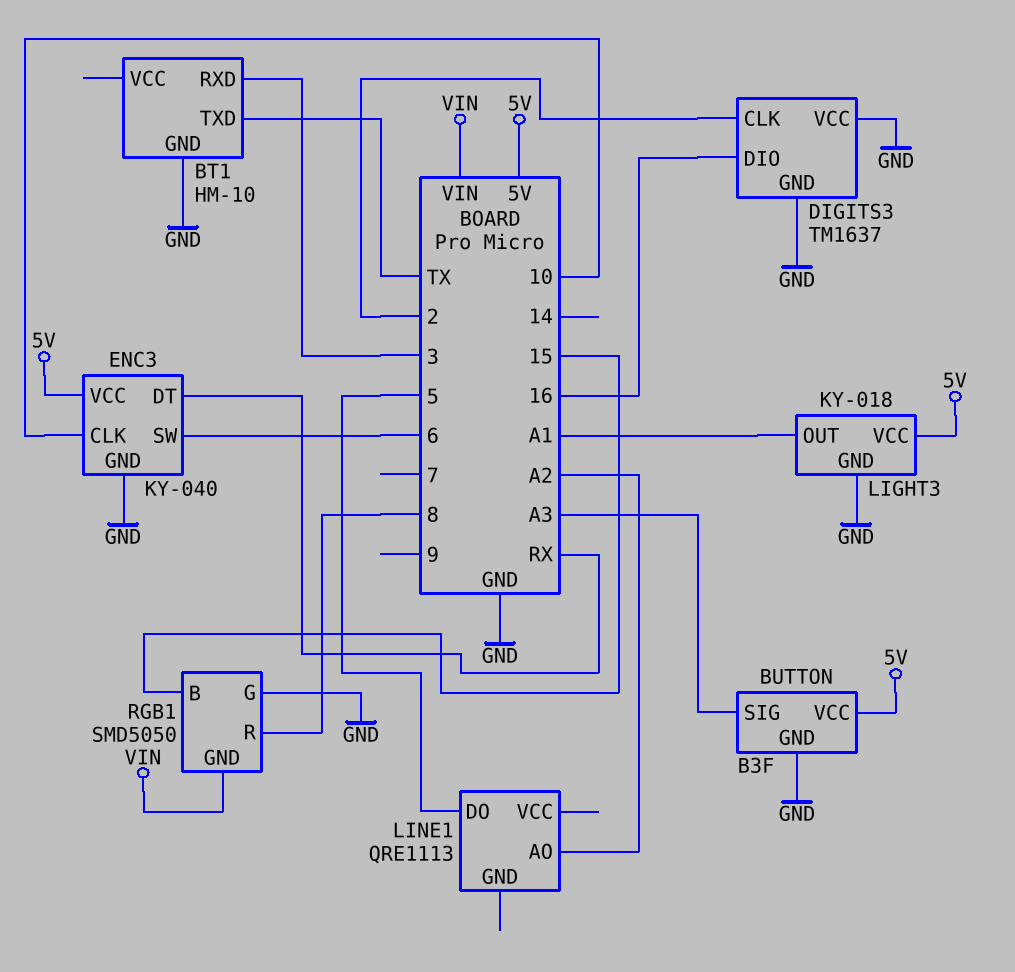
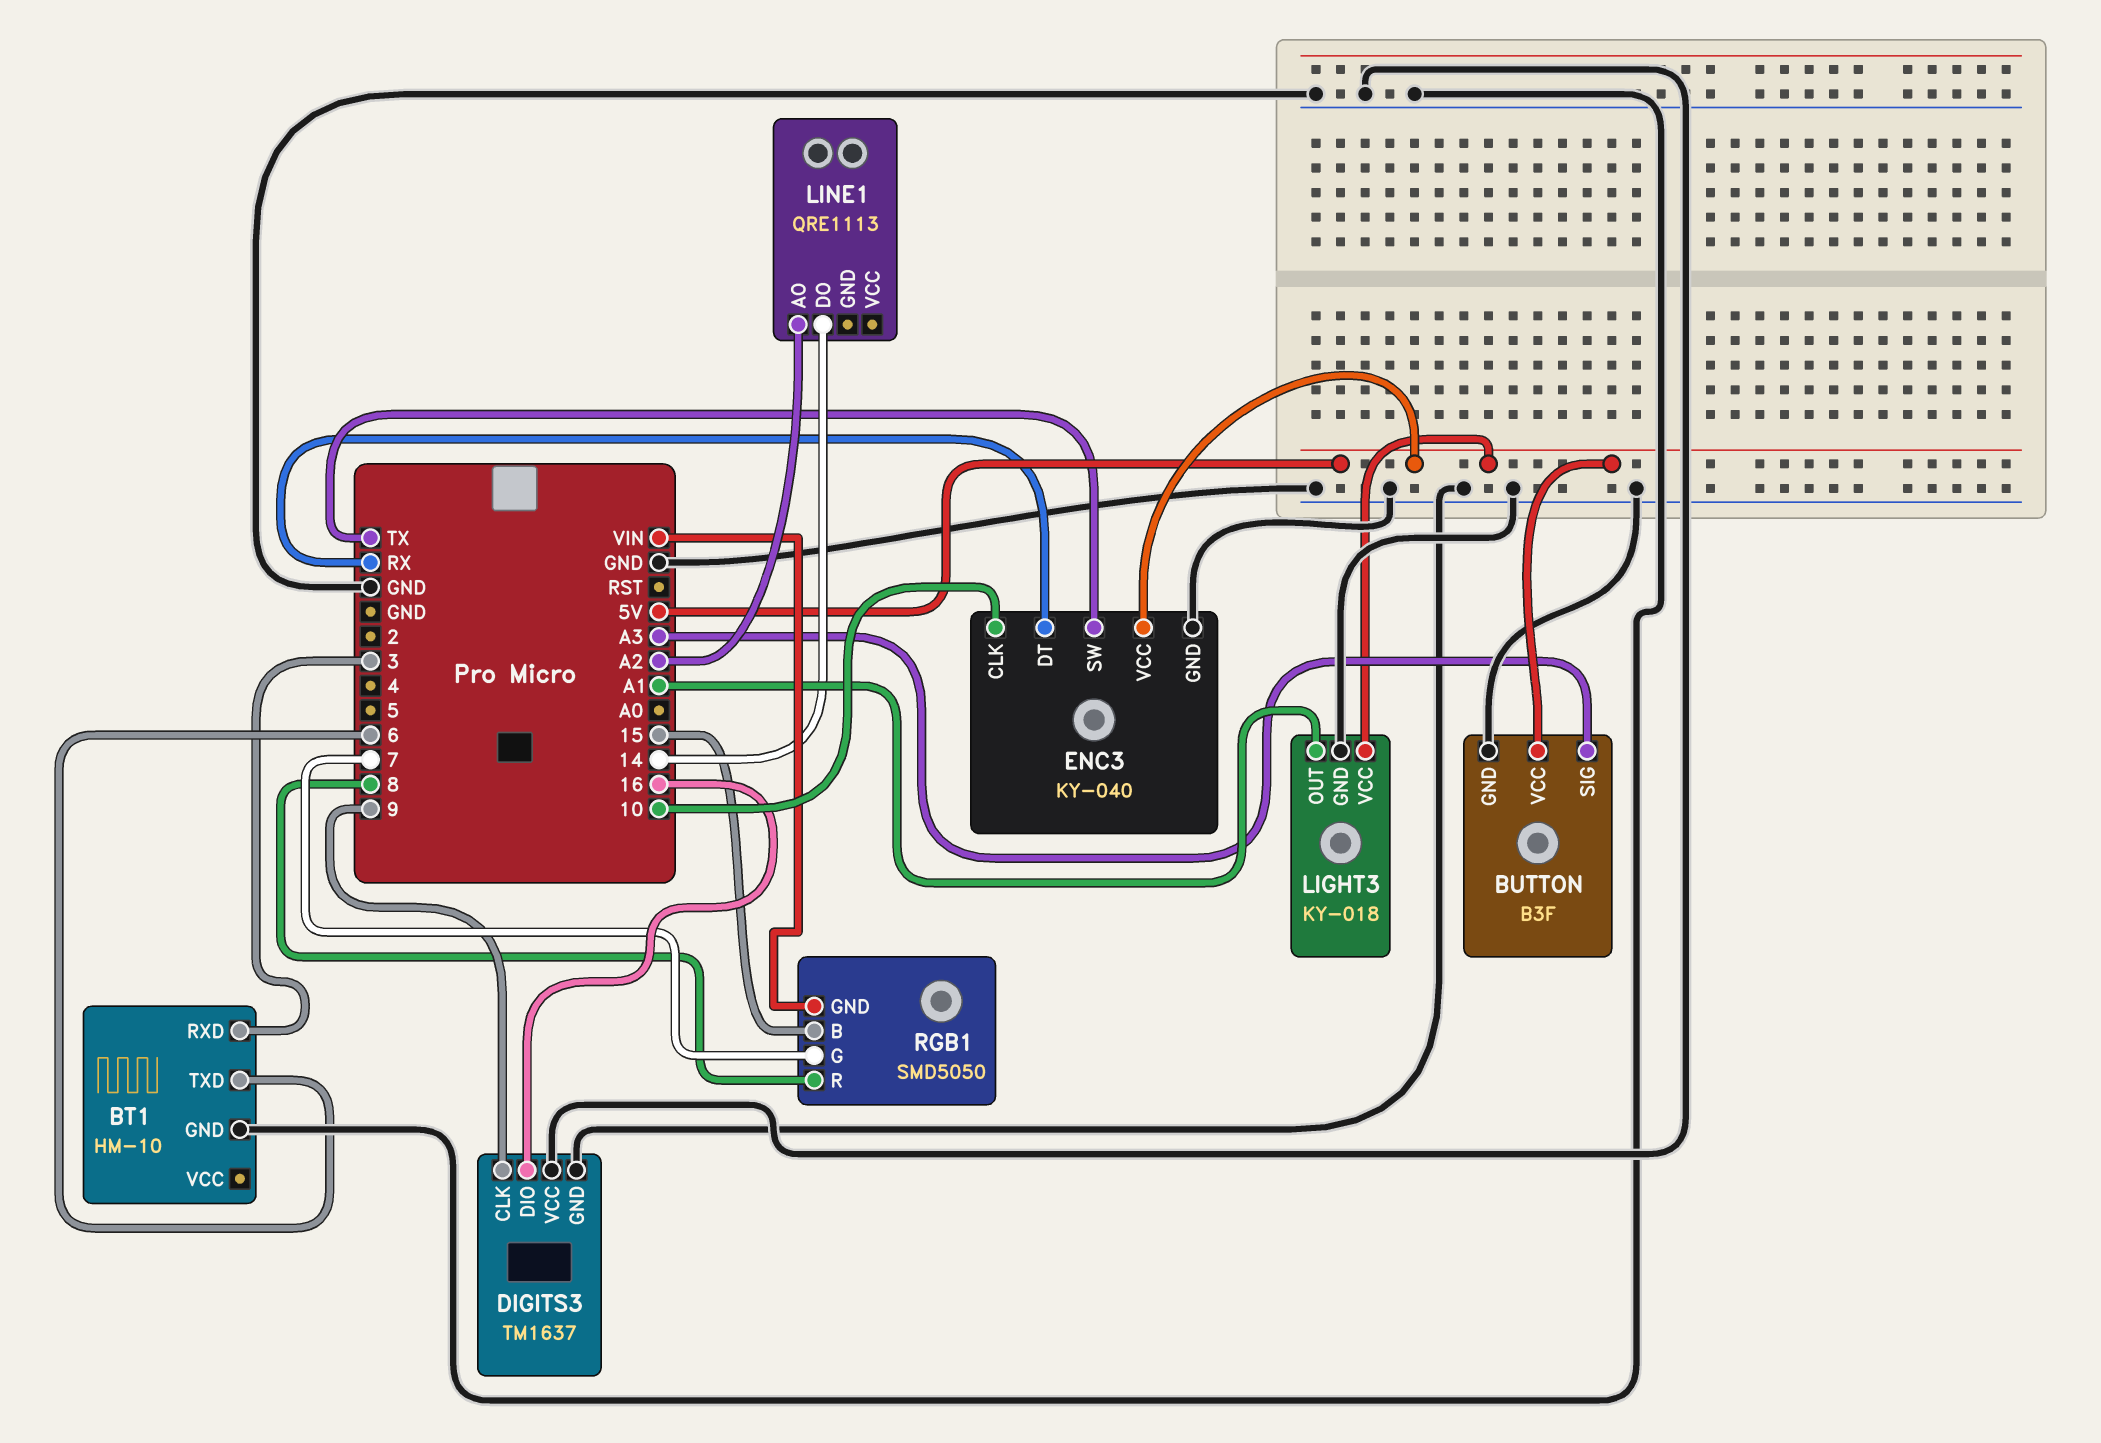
BT1 pin TXD: TX -> 6
DIGITS3 pin CLK: 2 -> 9
ENC3 pin SW: 6 -> TX
LINE1 pin DO: 5 -> 14
RGB1 pin G: GND -> 7

